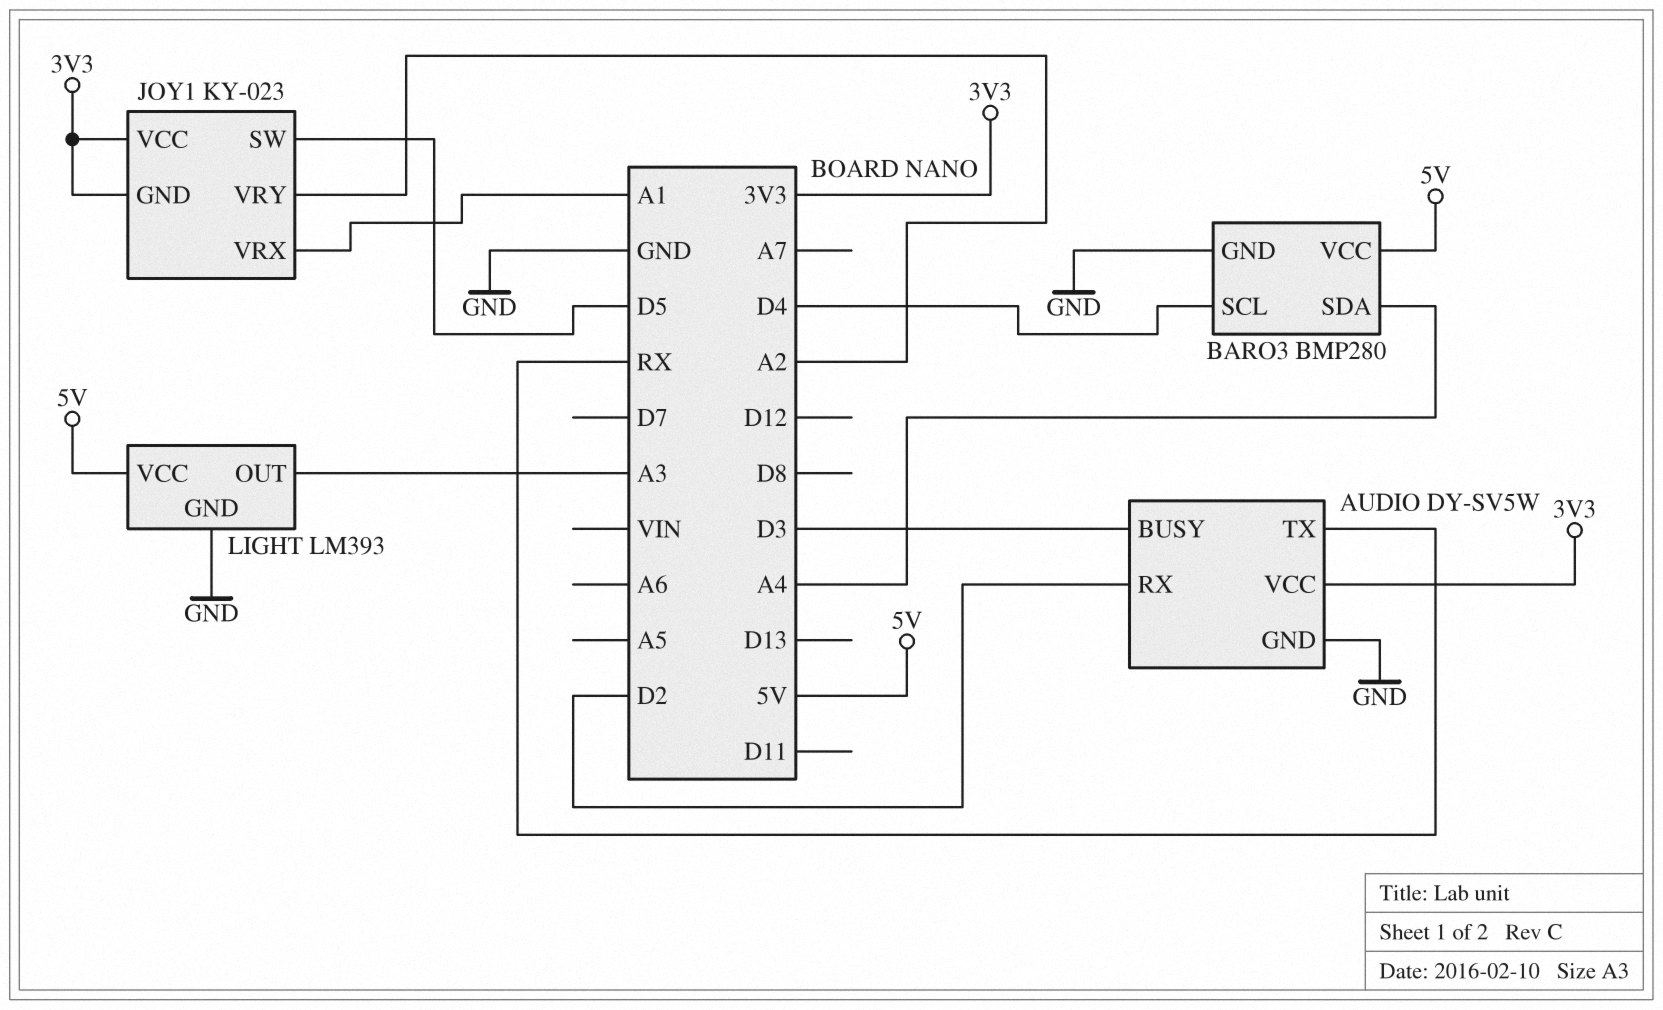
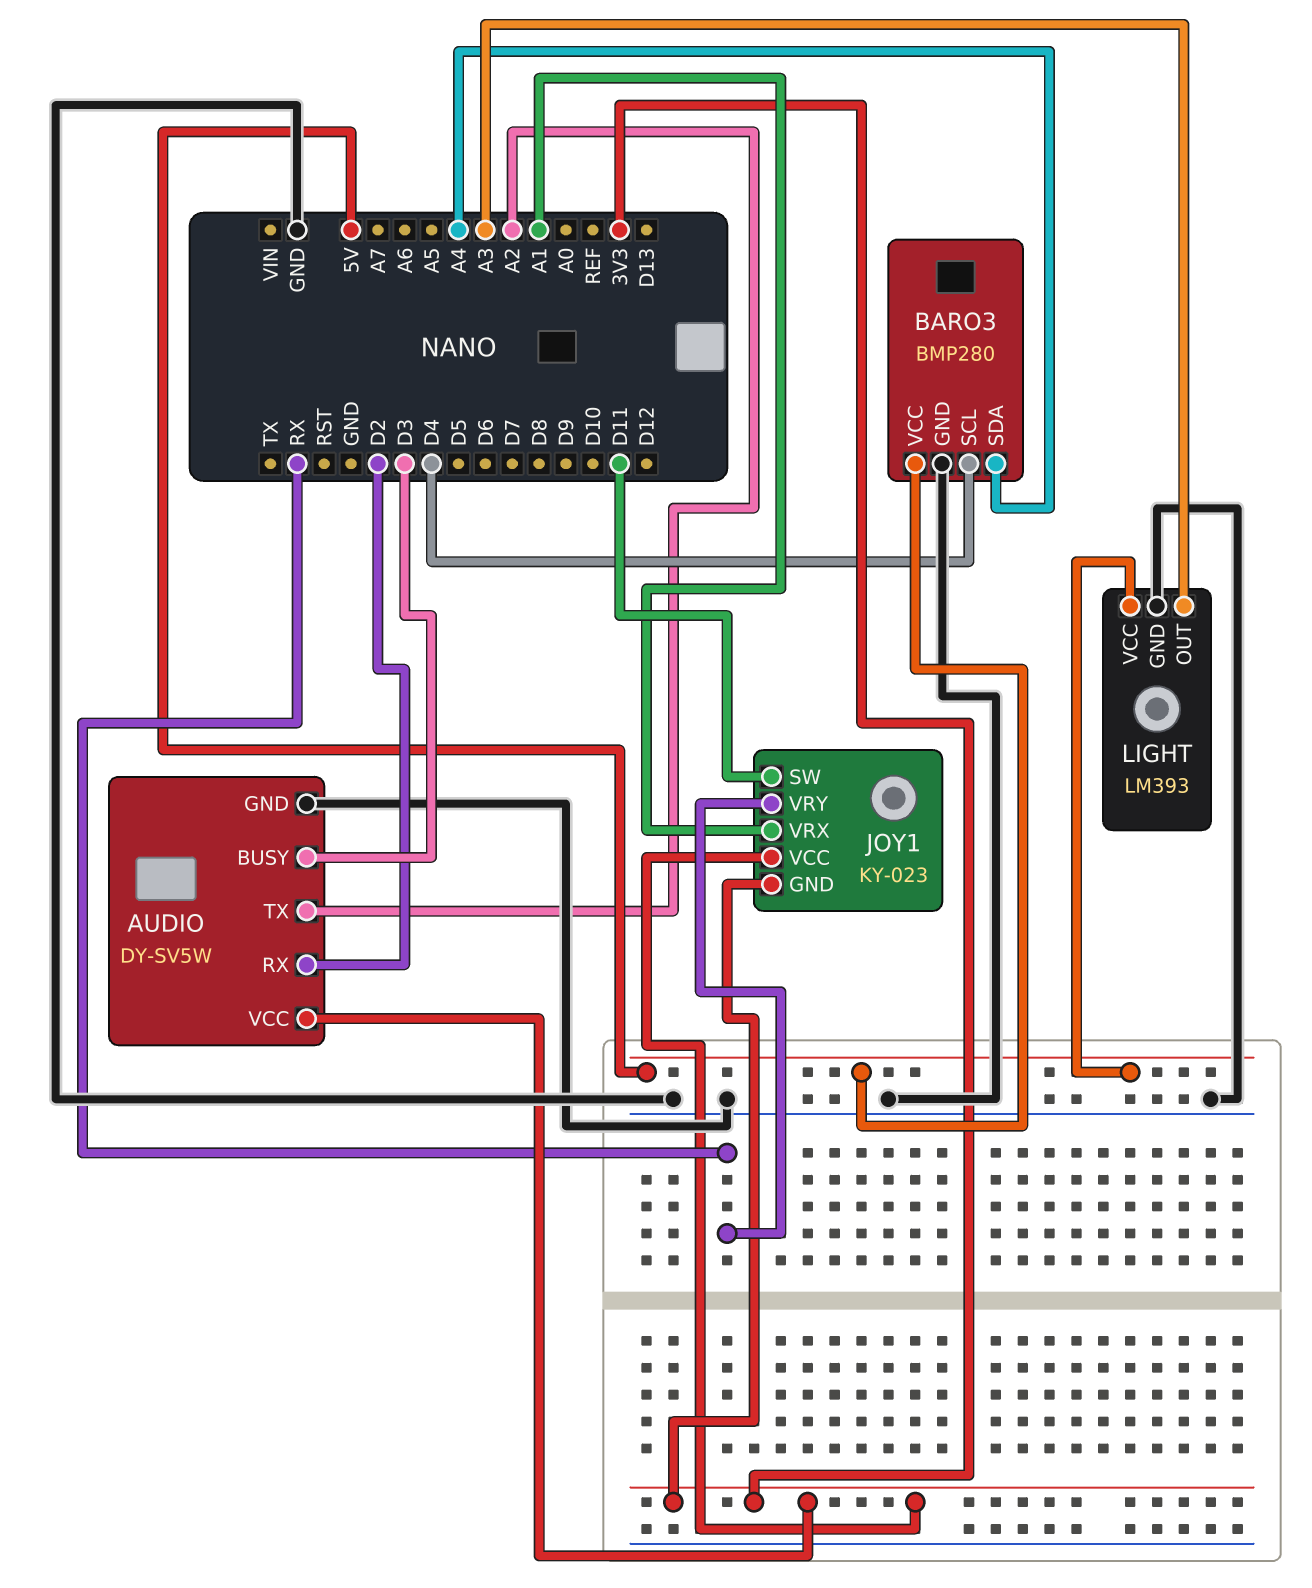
AUDIO pin TX: RX -> A2
JOY1 pin SW: D5 -> D11
JOY1 pin VRY: A2 -> RX

